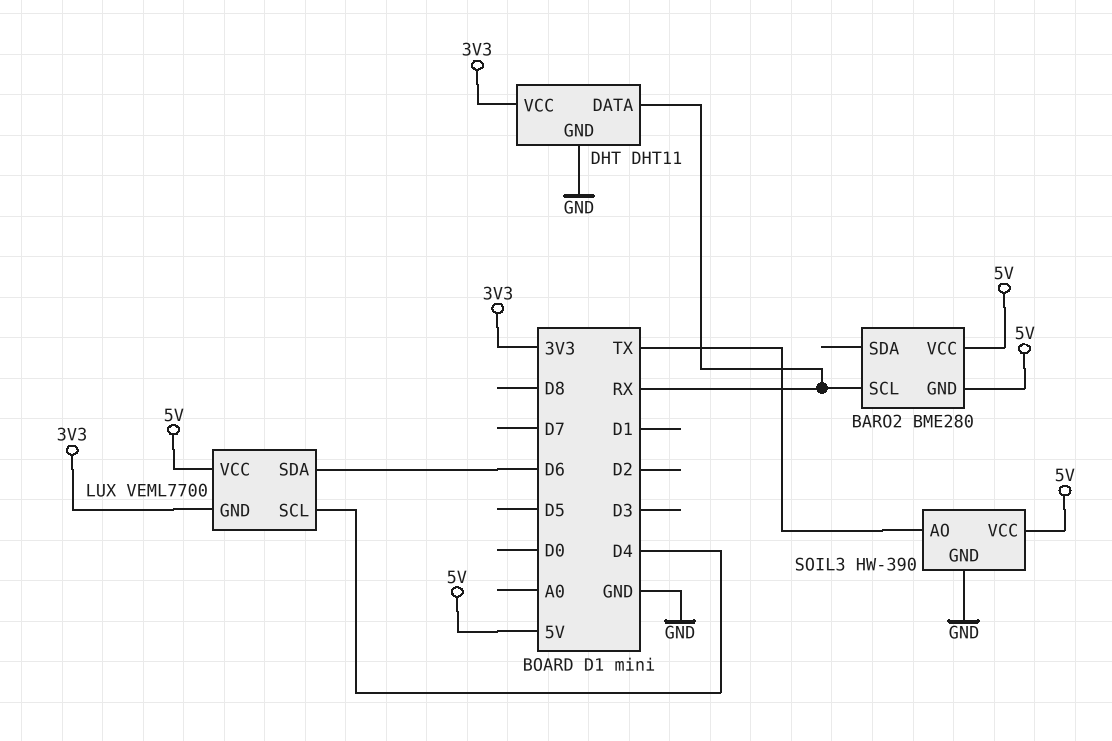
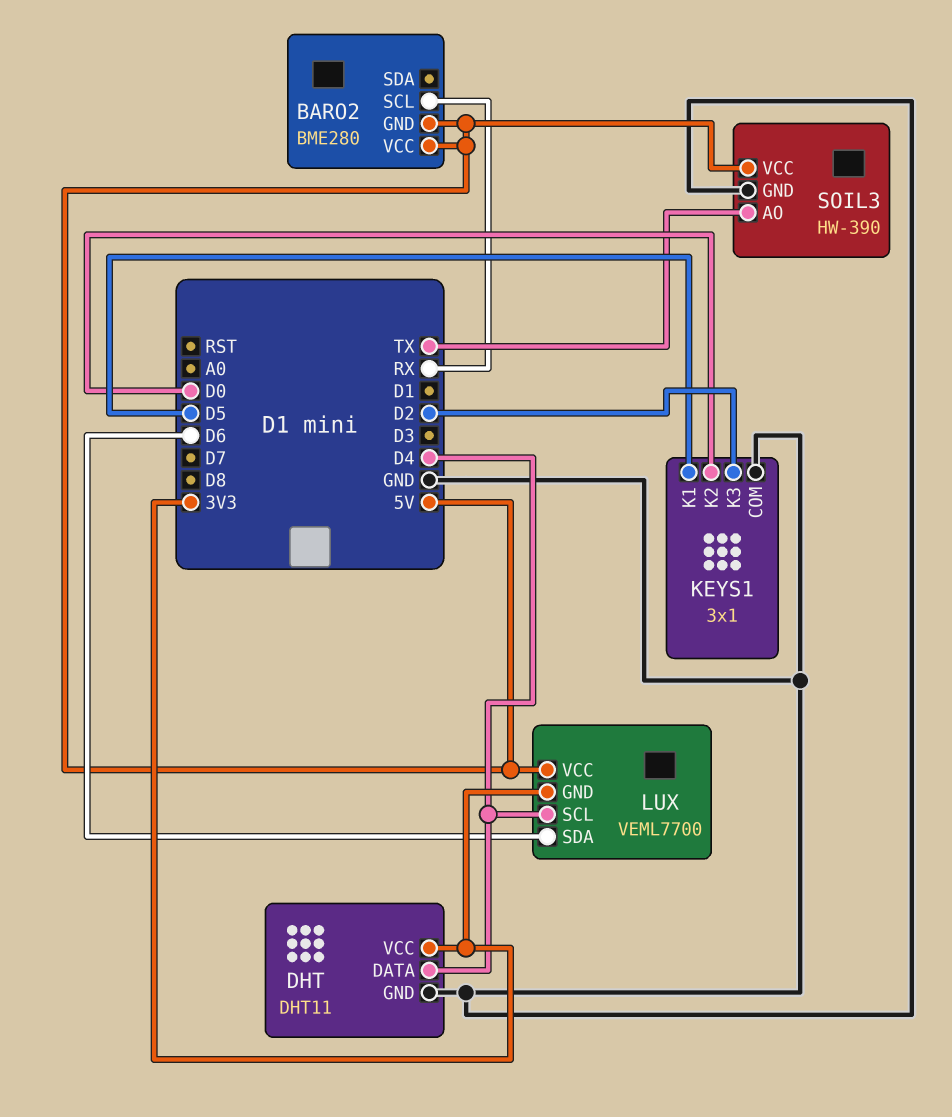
DHT pin DATA: RX -> D4
KEYS1: none -> 3x1
KEYS1 pin COM: none -> GND
KEYS1 pin K1: none -> D5
KEYS1 pin K2: none -> D0
KEYS1 pin K3: none -> D2

